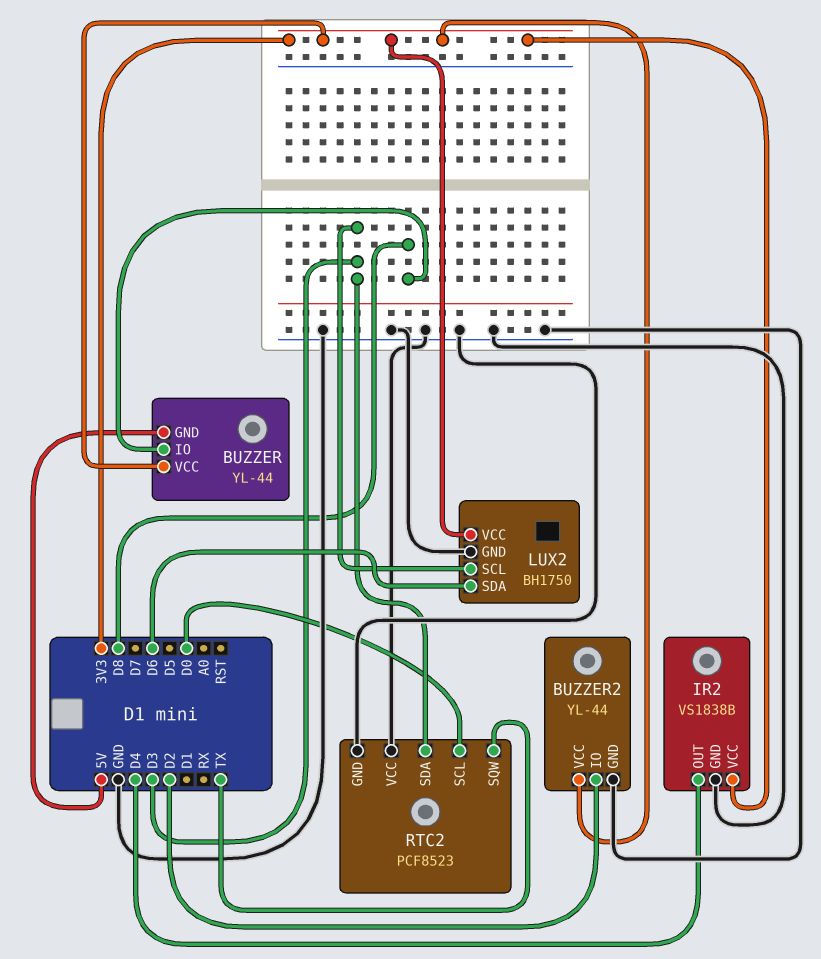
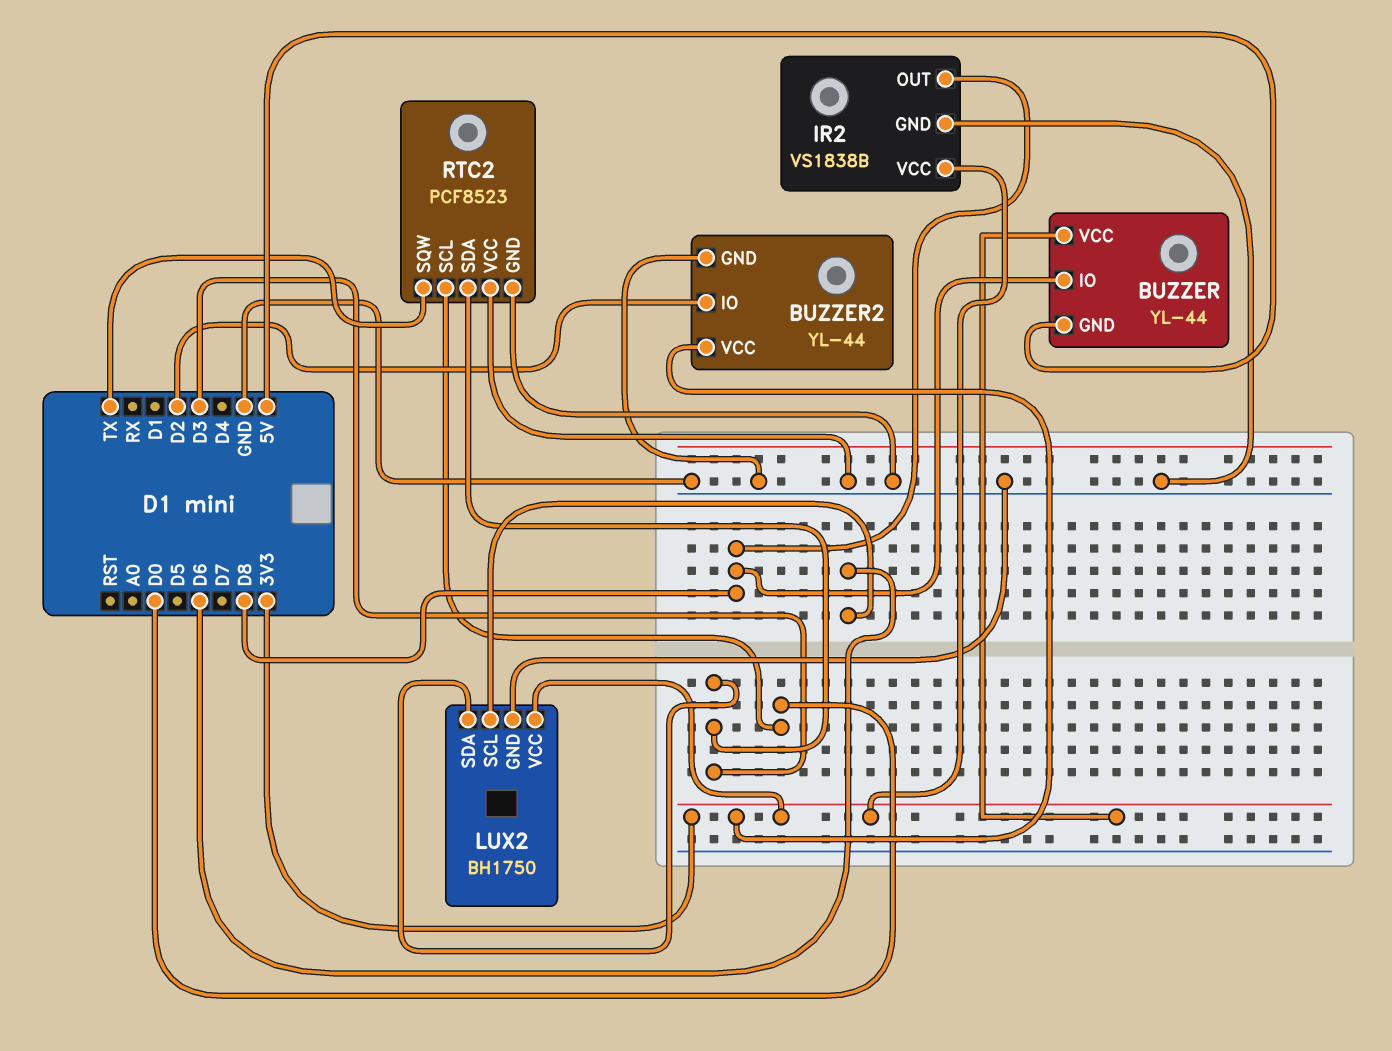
IR2 pin OUT: D4 -> D8
LUX2 pin SCL: D3 -> D6
LUX2 pin SDA: D6 -> D3

